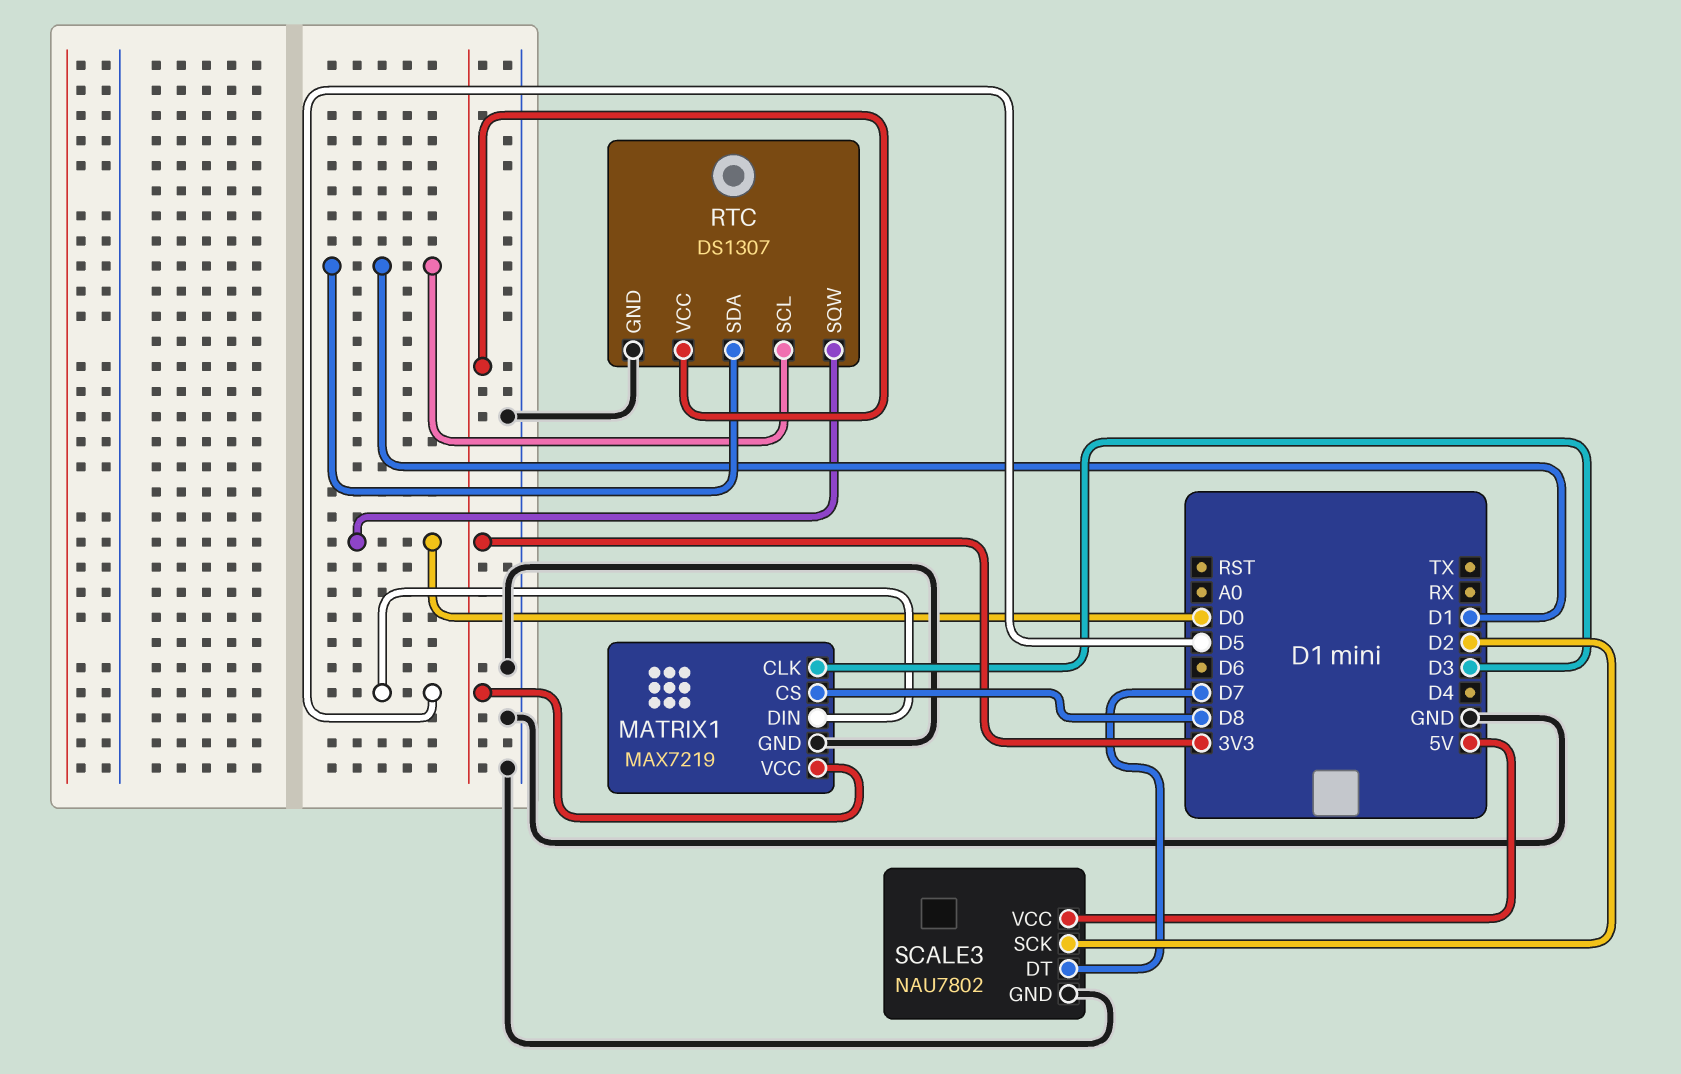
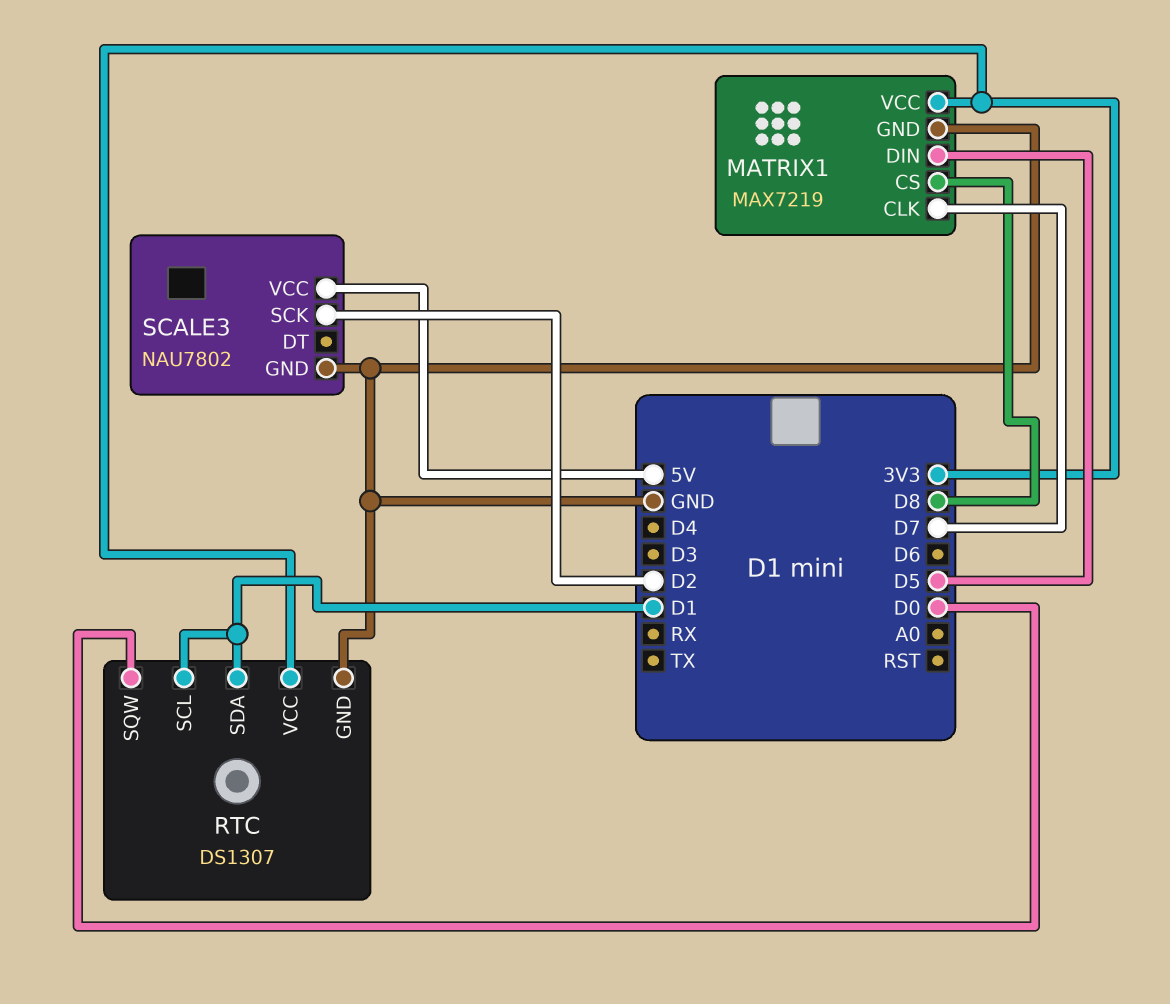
MATRIX1 pin CLK: D3 -> D7
SCALE3 pin DT: D7 -> none

